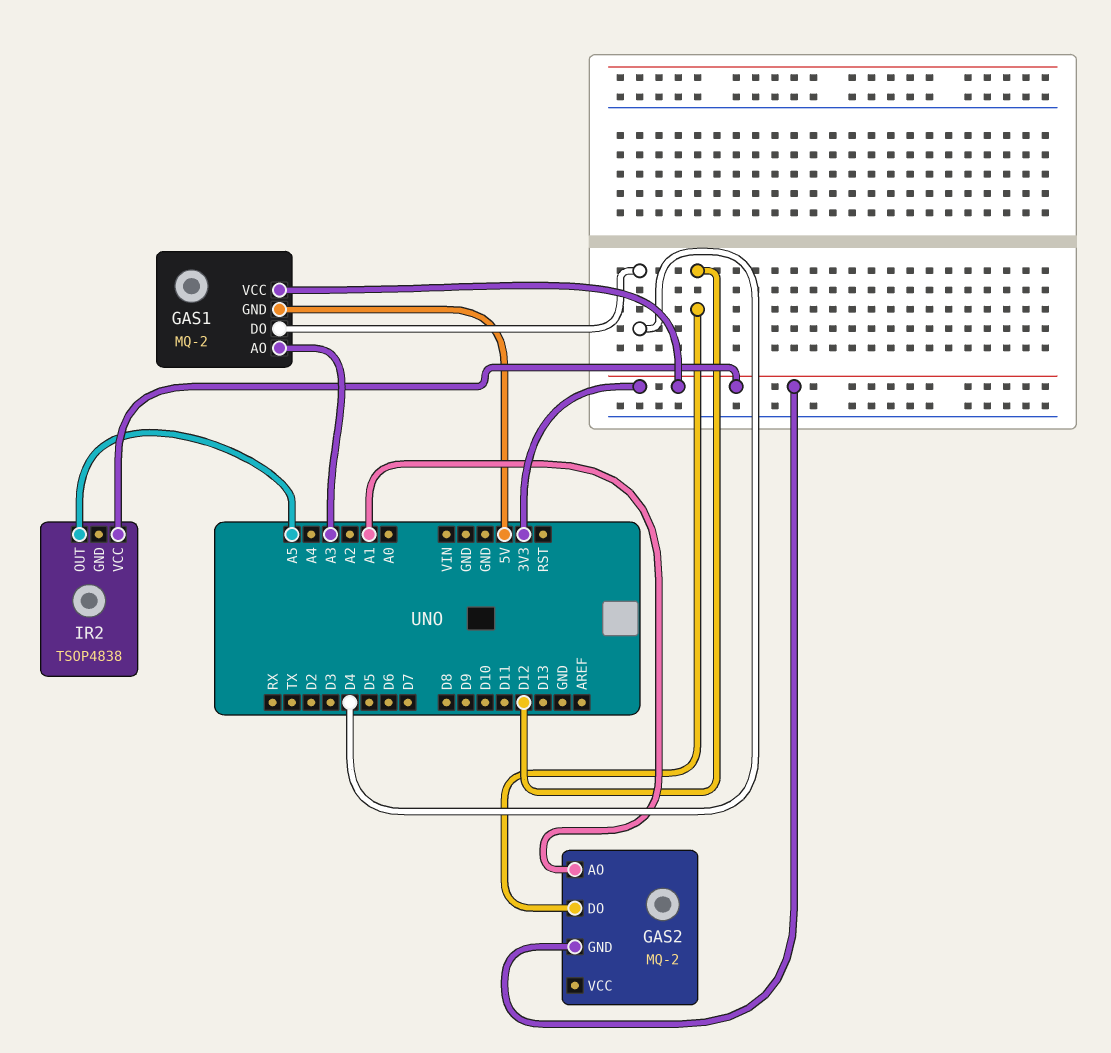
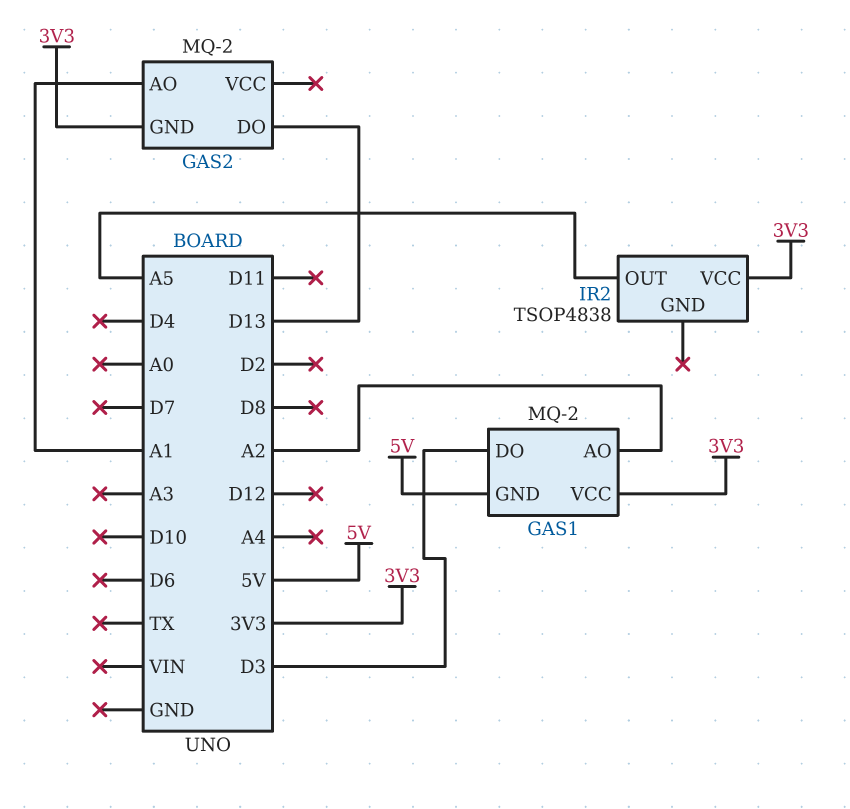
GAS1 pin AO: A3 -> A2
GAS1 pin DO: D4 -> D3
GAS2 pin DO: D12 -> D13

